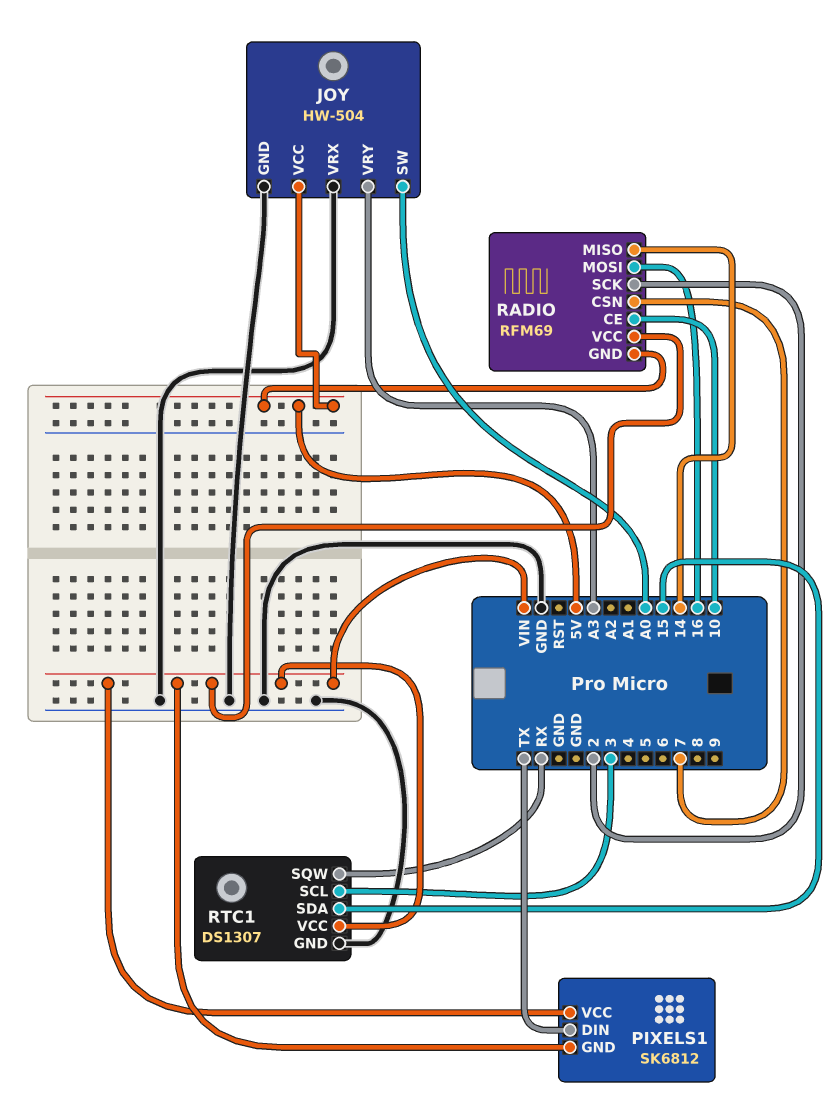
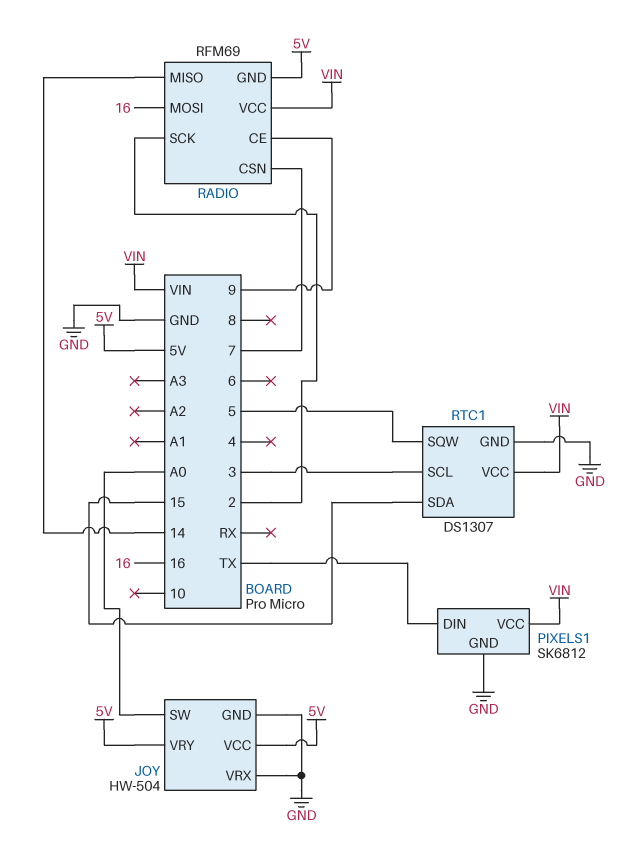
JOY pin VRY: A3 -> 5V
PIXELS1 pin GND: VIN -> GND
RADIO pin CE: 10 -> 9
RTC1 pin SQW: RX -> 5

